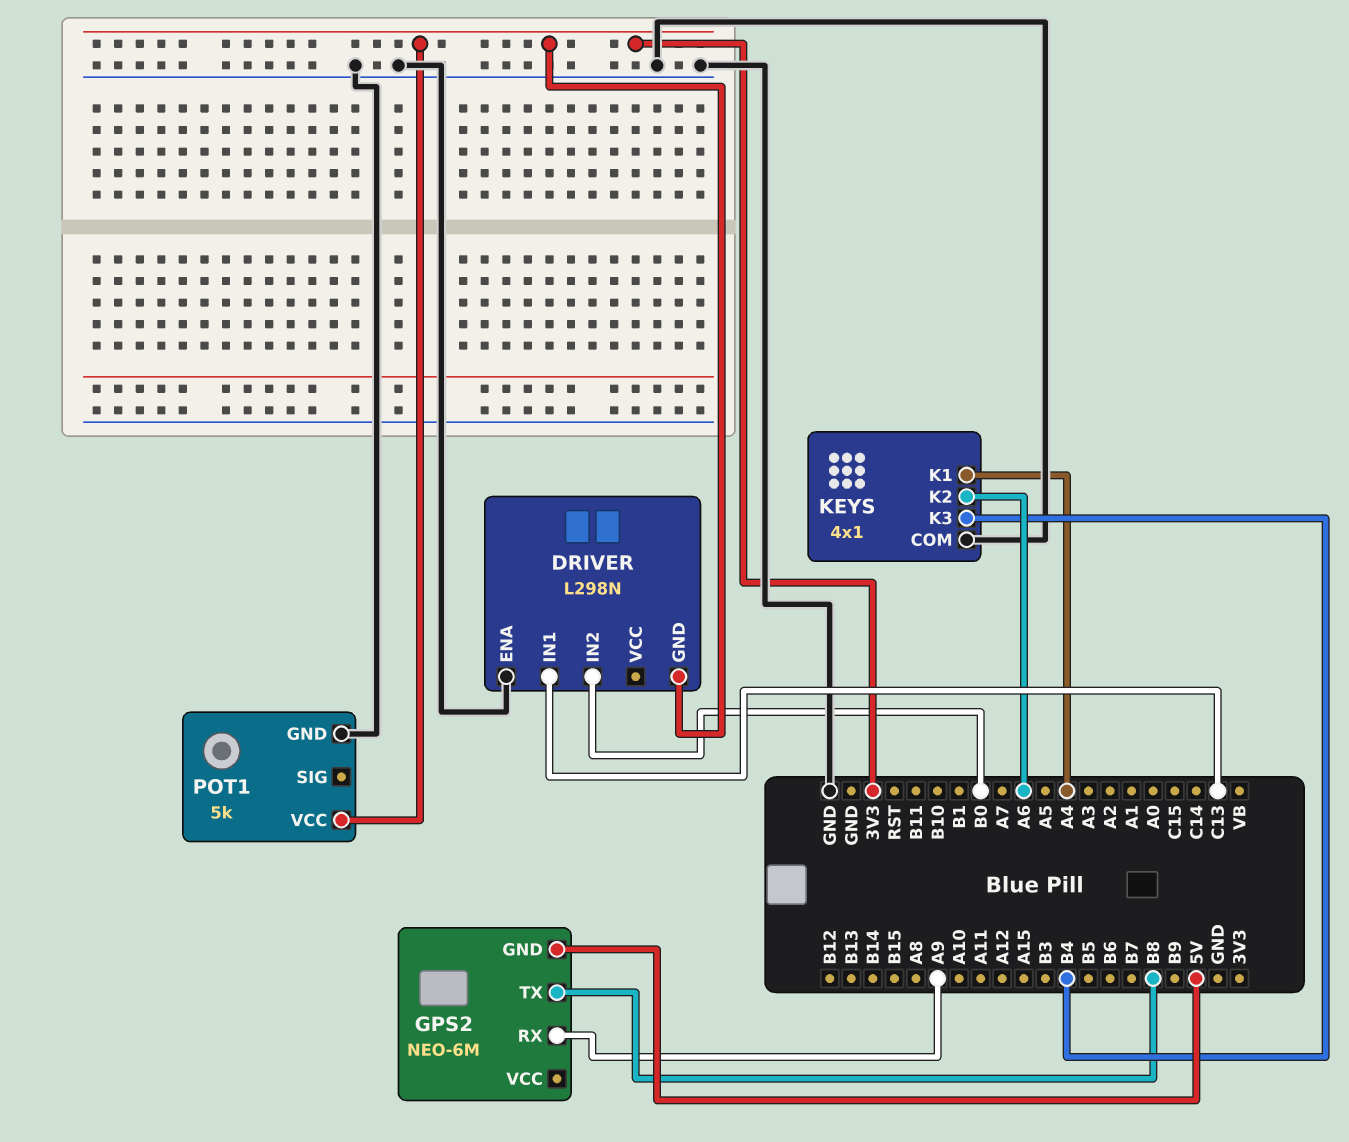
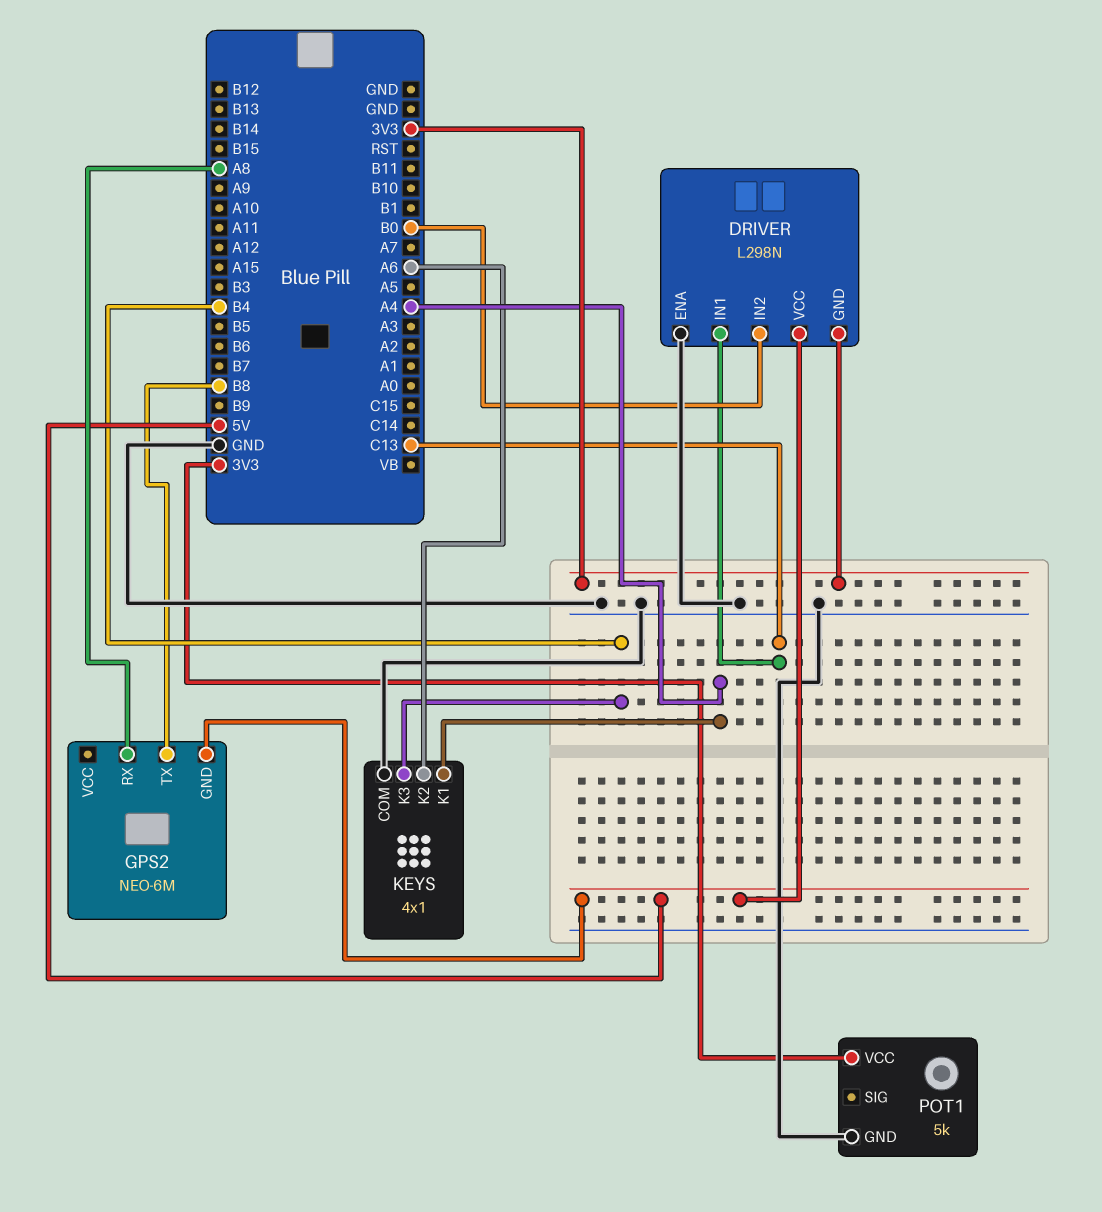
DRIVER pin VCC: none -> 5V
GPS2 pin RX: A9 -> A8

